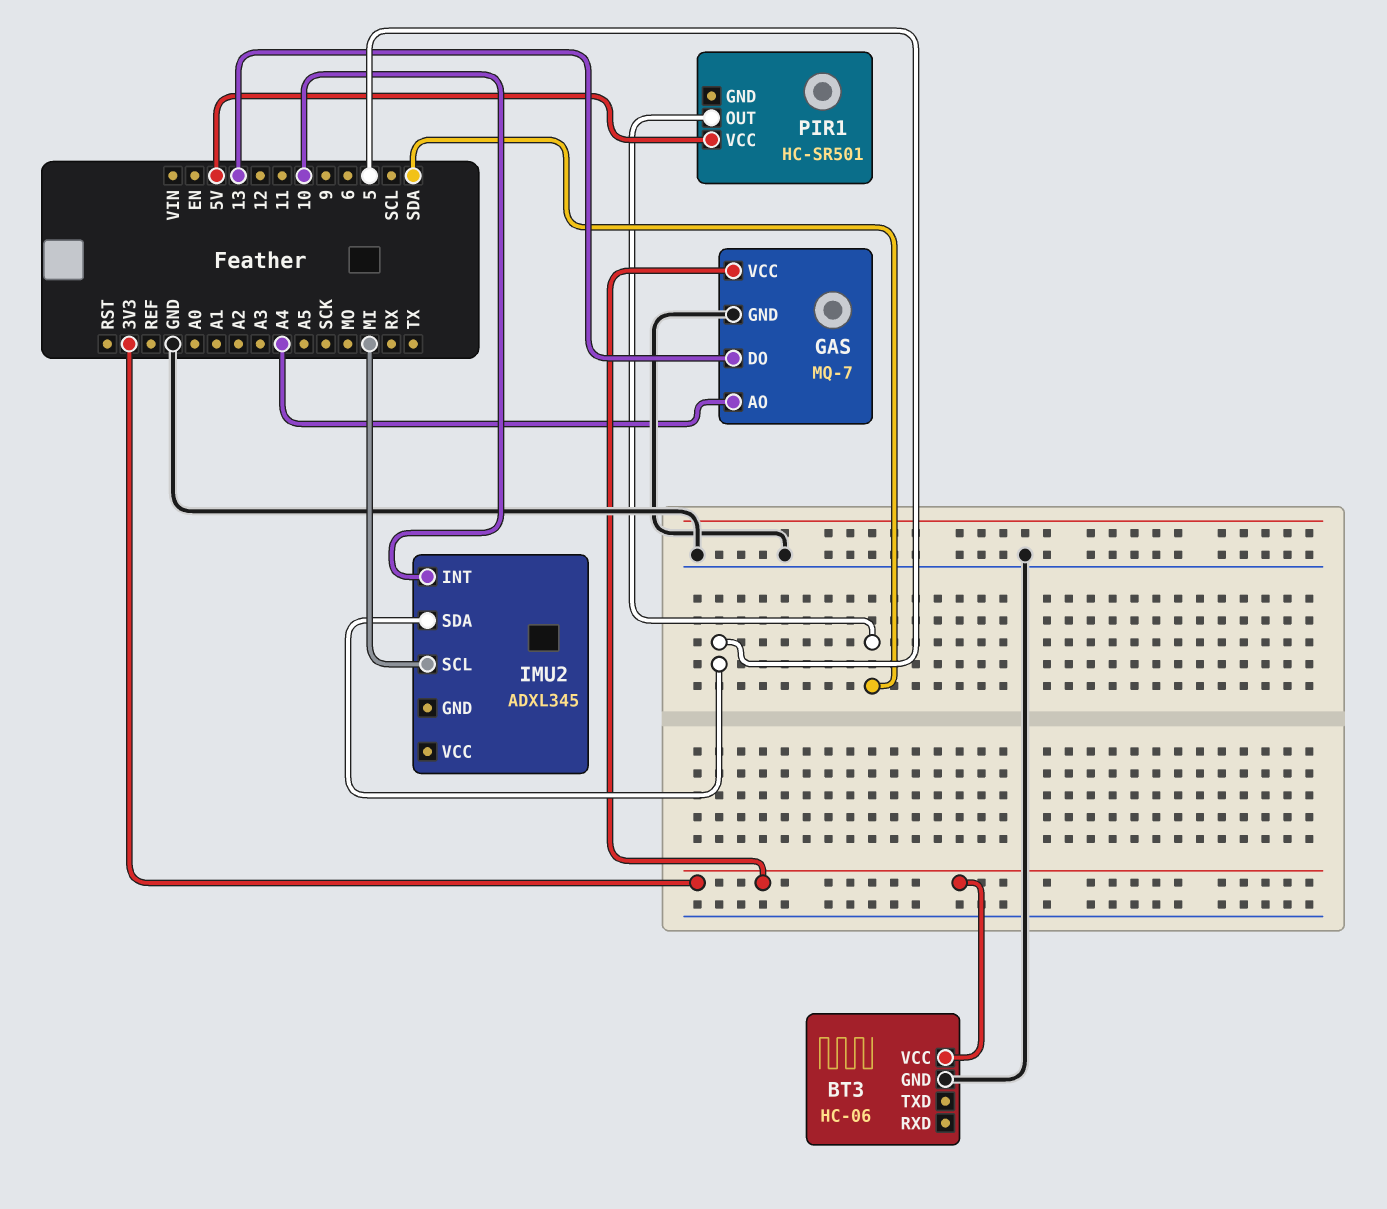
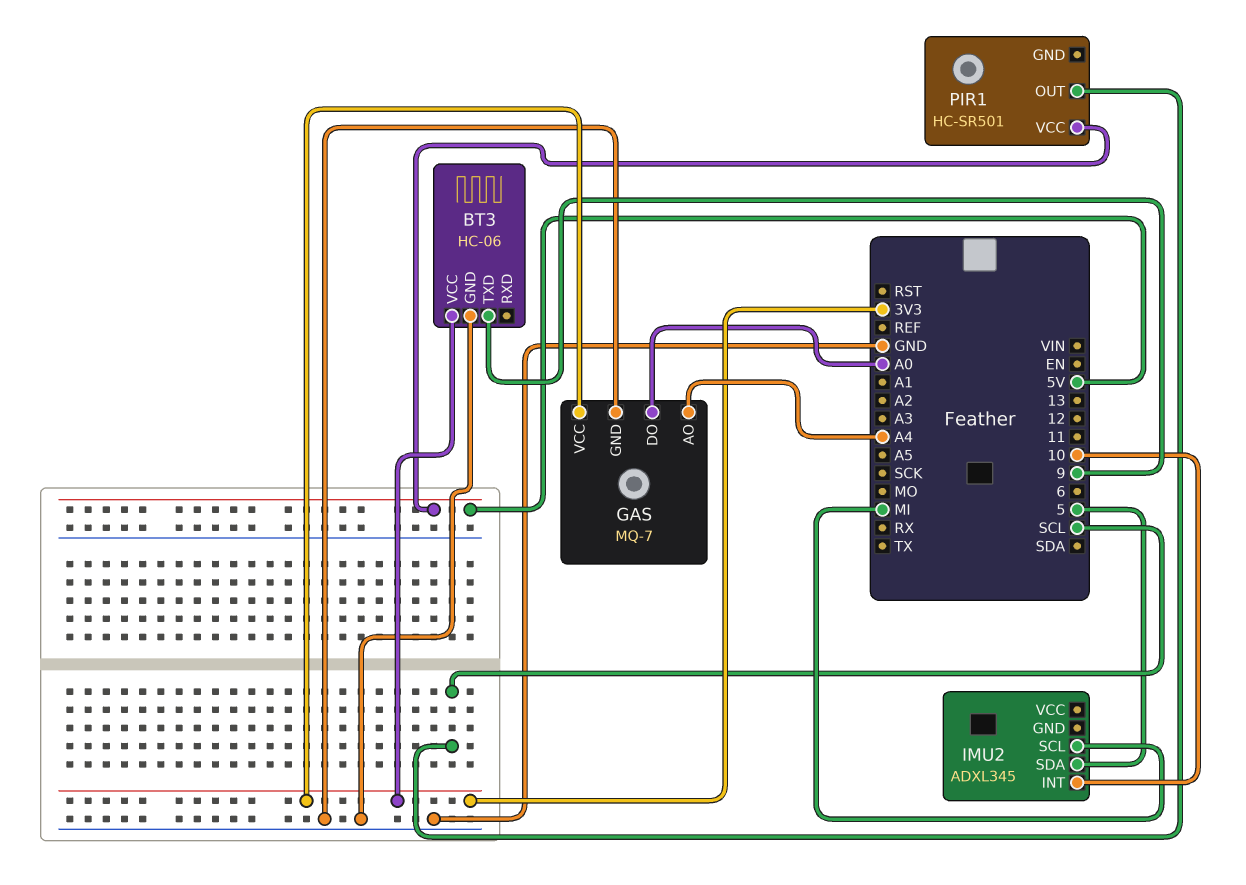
BT3 pin TXD: none -> 9
GAS pin DO: 13 -> A0
PIR1 pin OUT: SDA -> SCL

